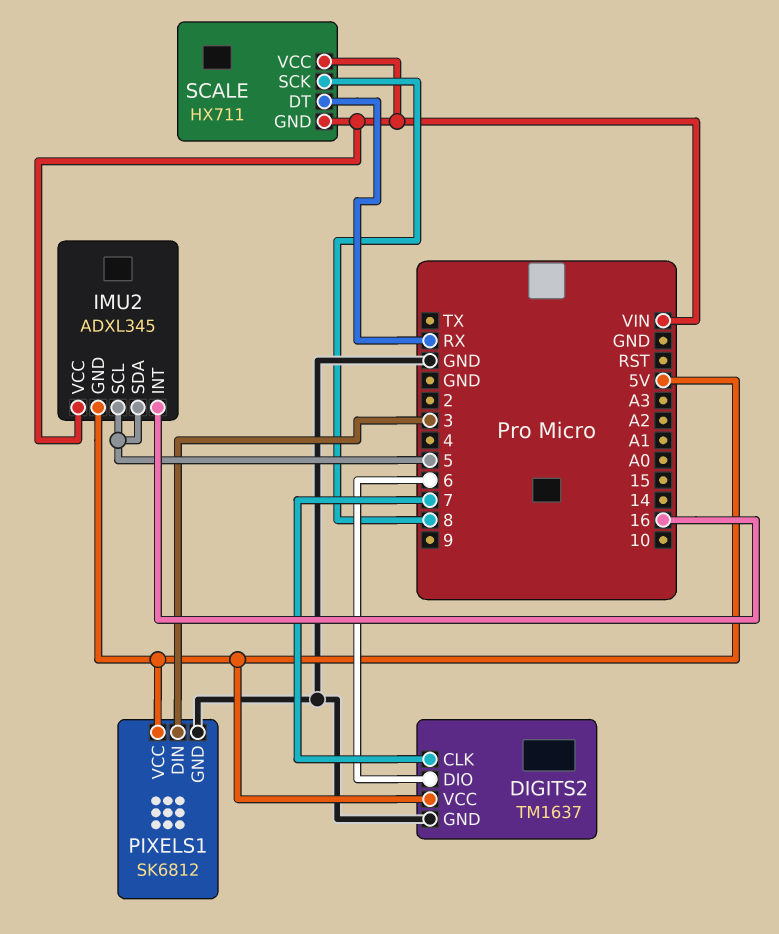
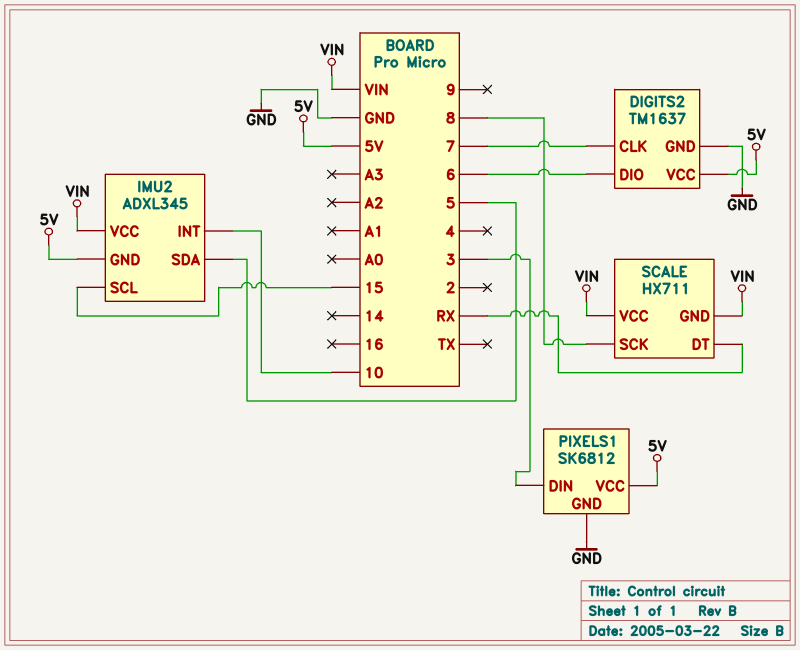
IMU2 pin INT: 16 -> 10
IMU2 pin SCL: 5 -> 15

